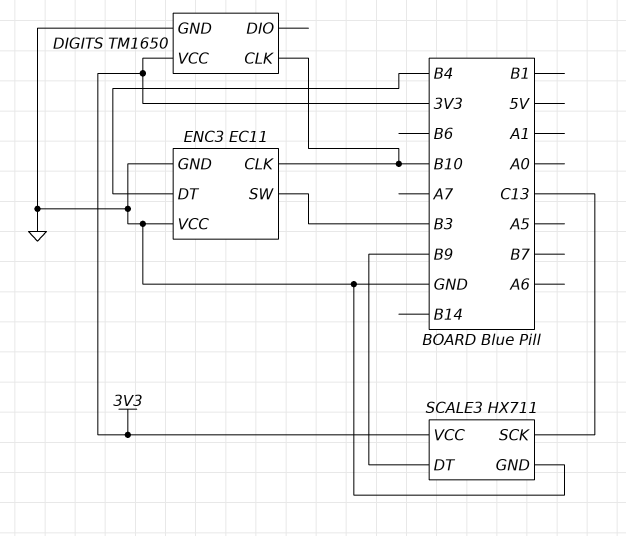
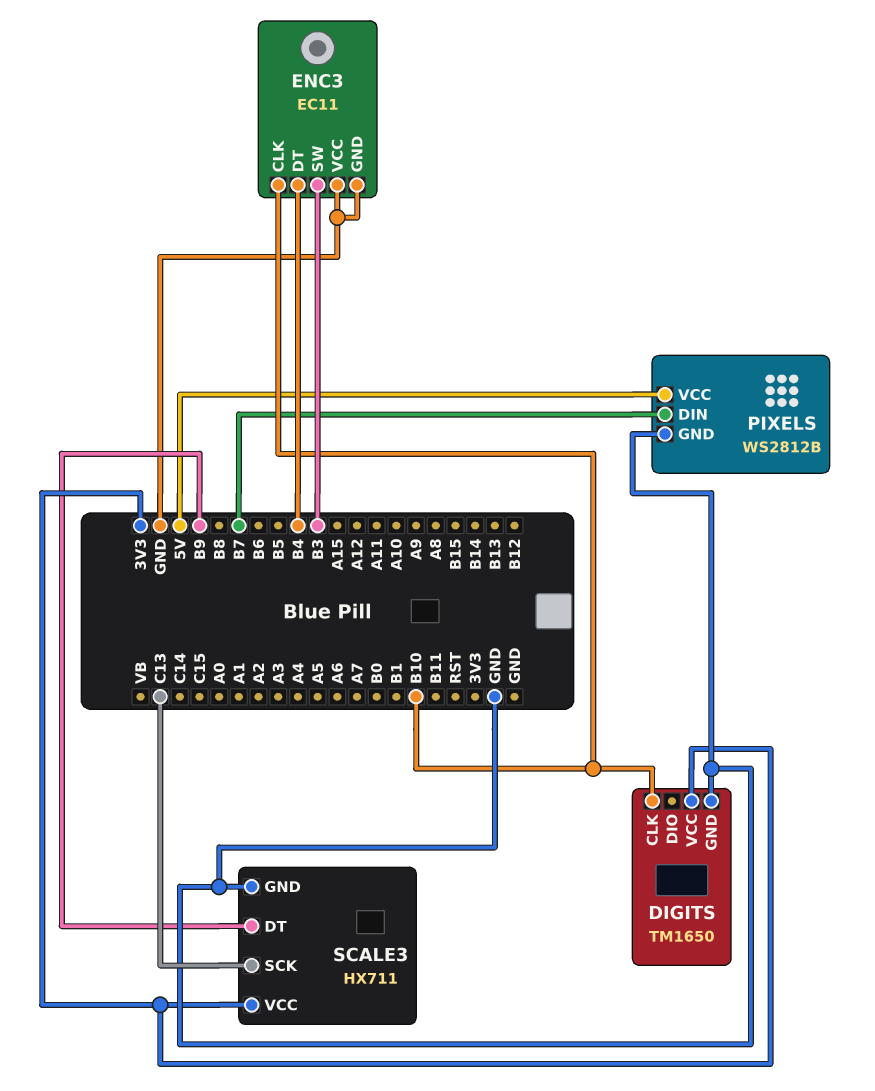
PIXELS: none -> WS2812B
PIXELS pin DIN: none -> B7
PIXELS pin GND: none -> GND
PIXELS pin VCC: none -> 5V

